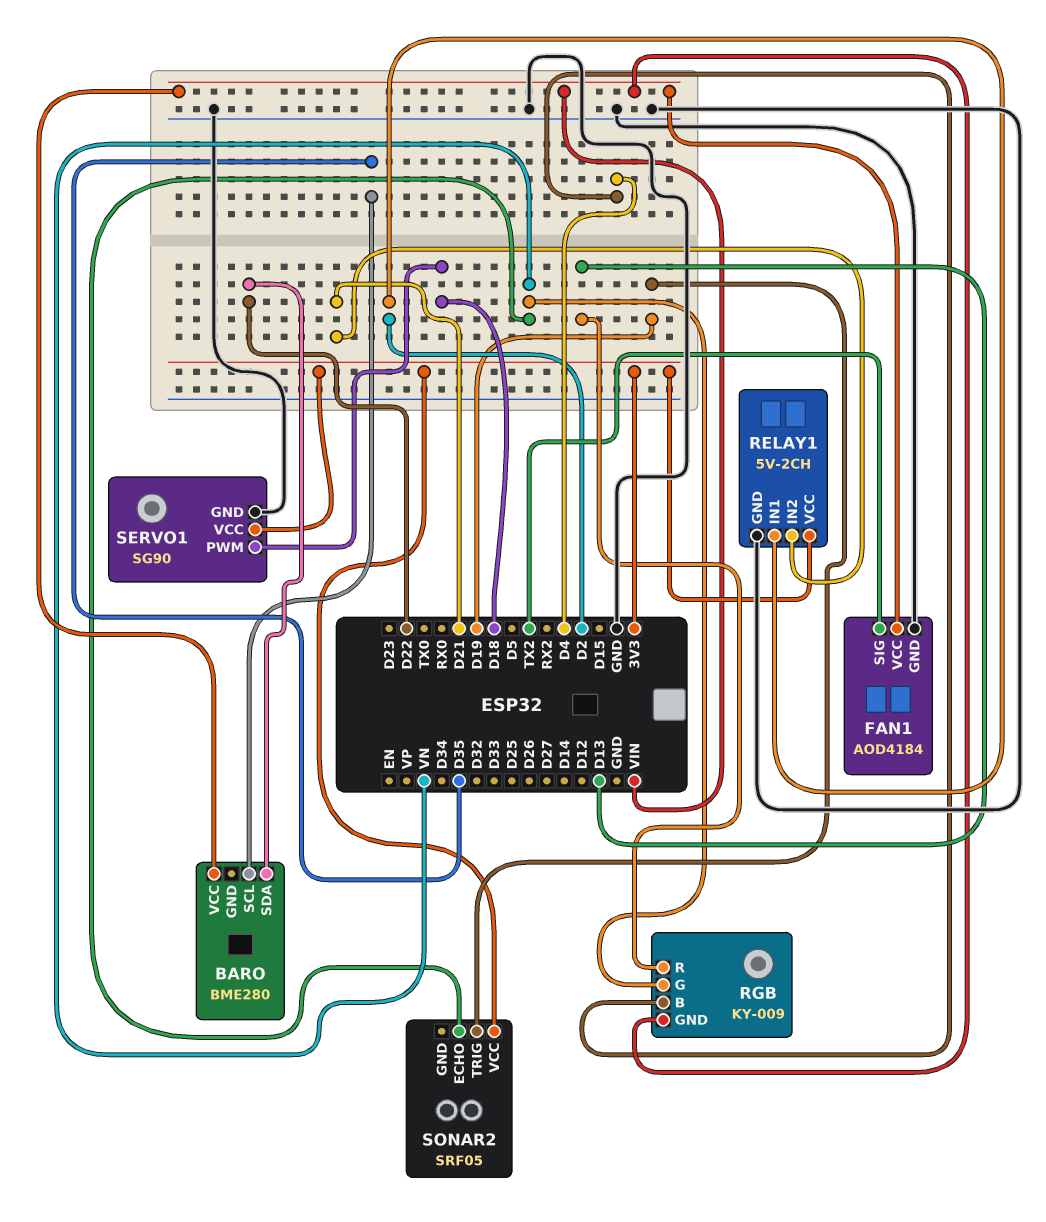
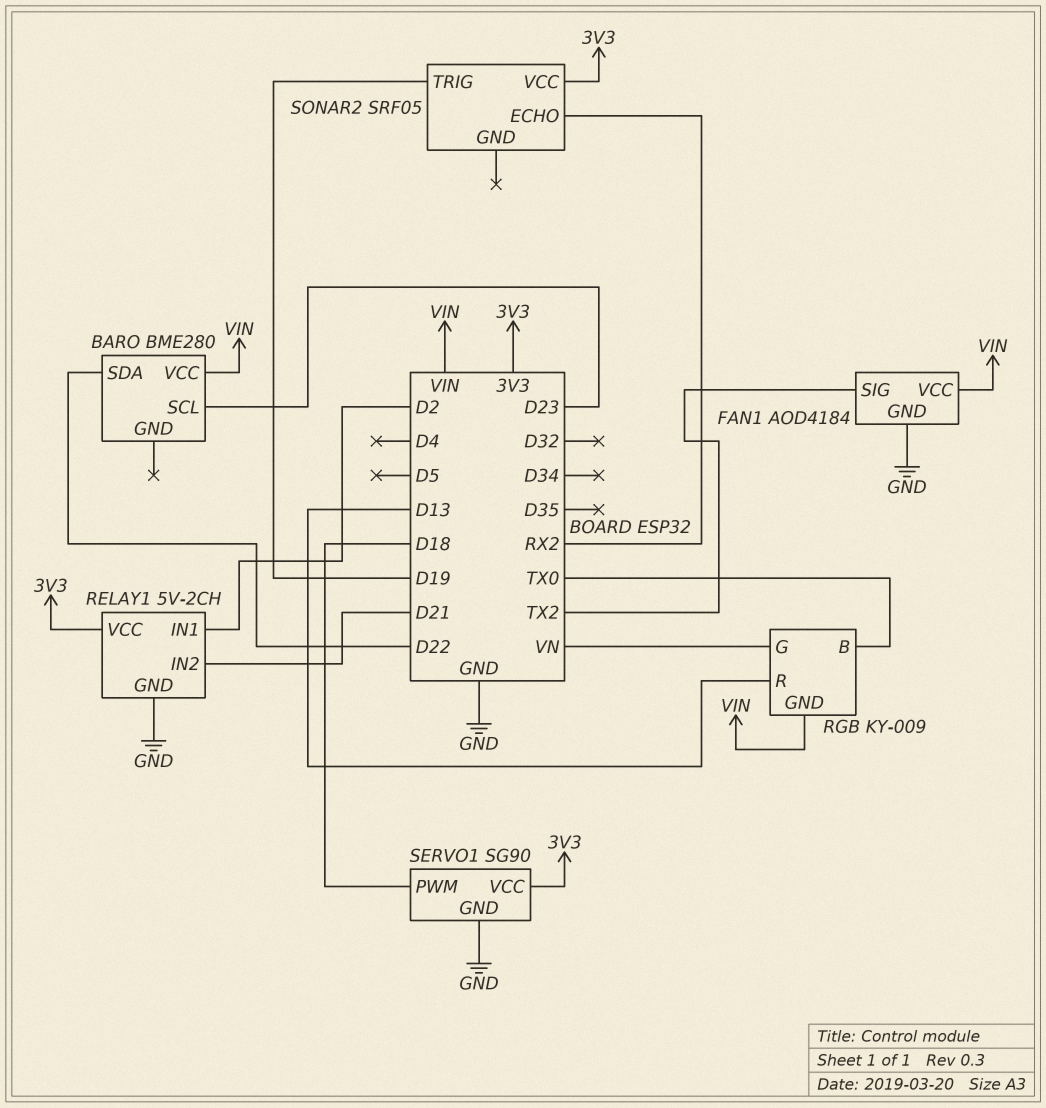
BARO pin SCL: D35 -> D23
RGB pin B: D4 -> TX0
SONAR2 pin ECHO: VN -> RX2

